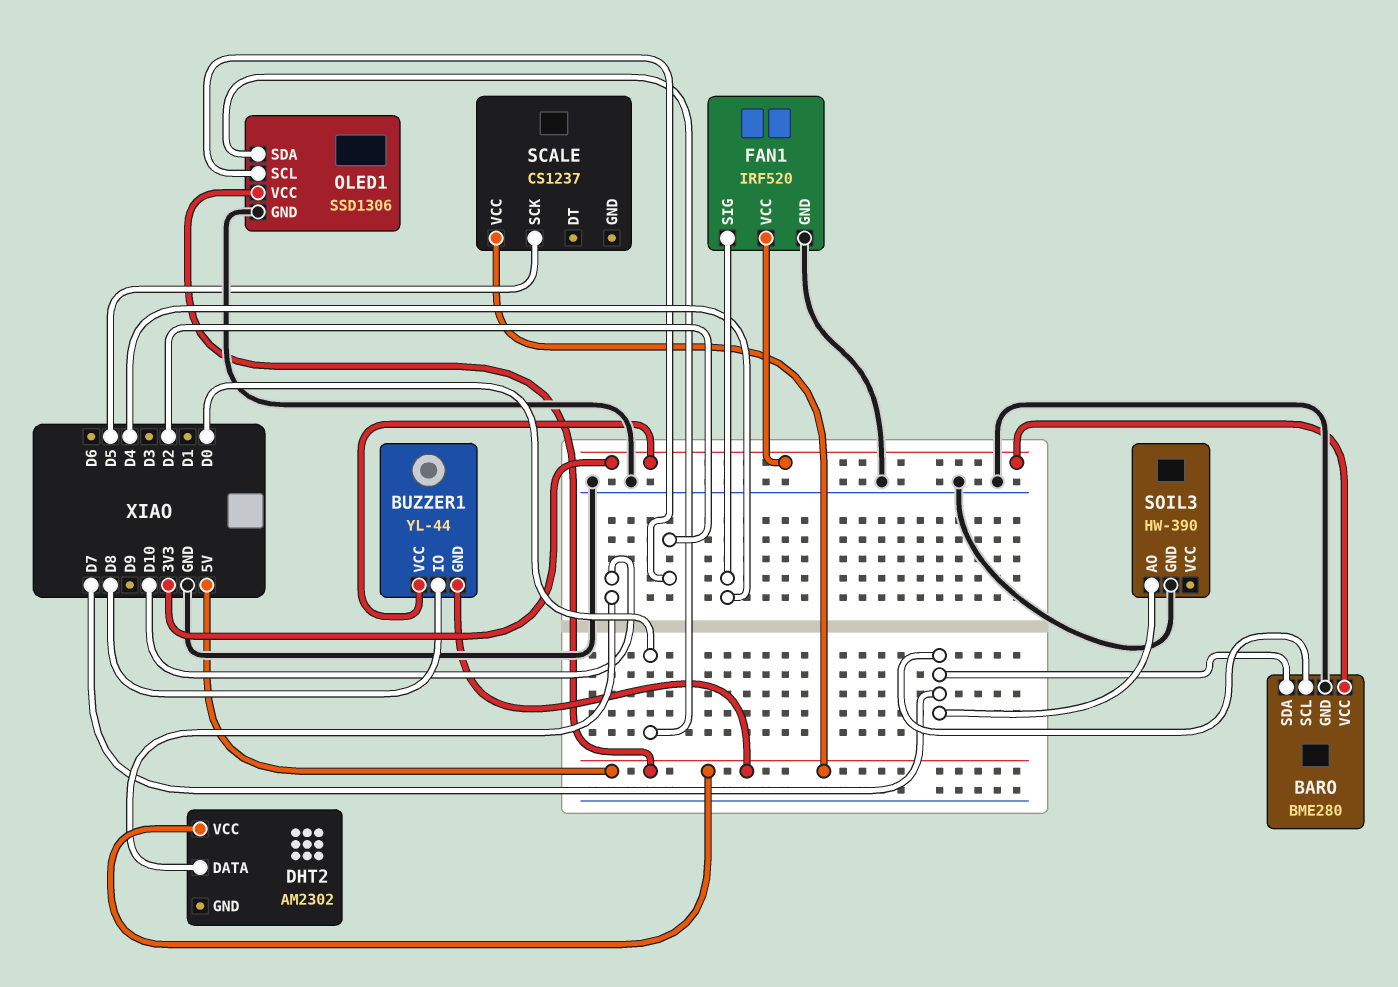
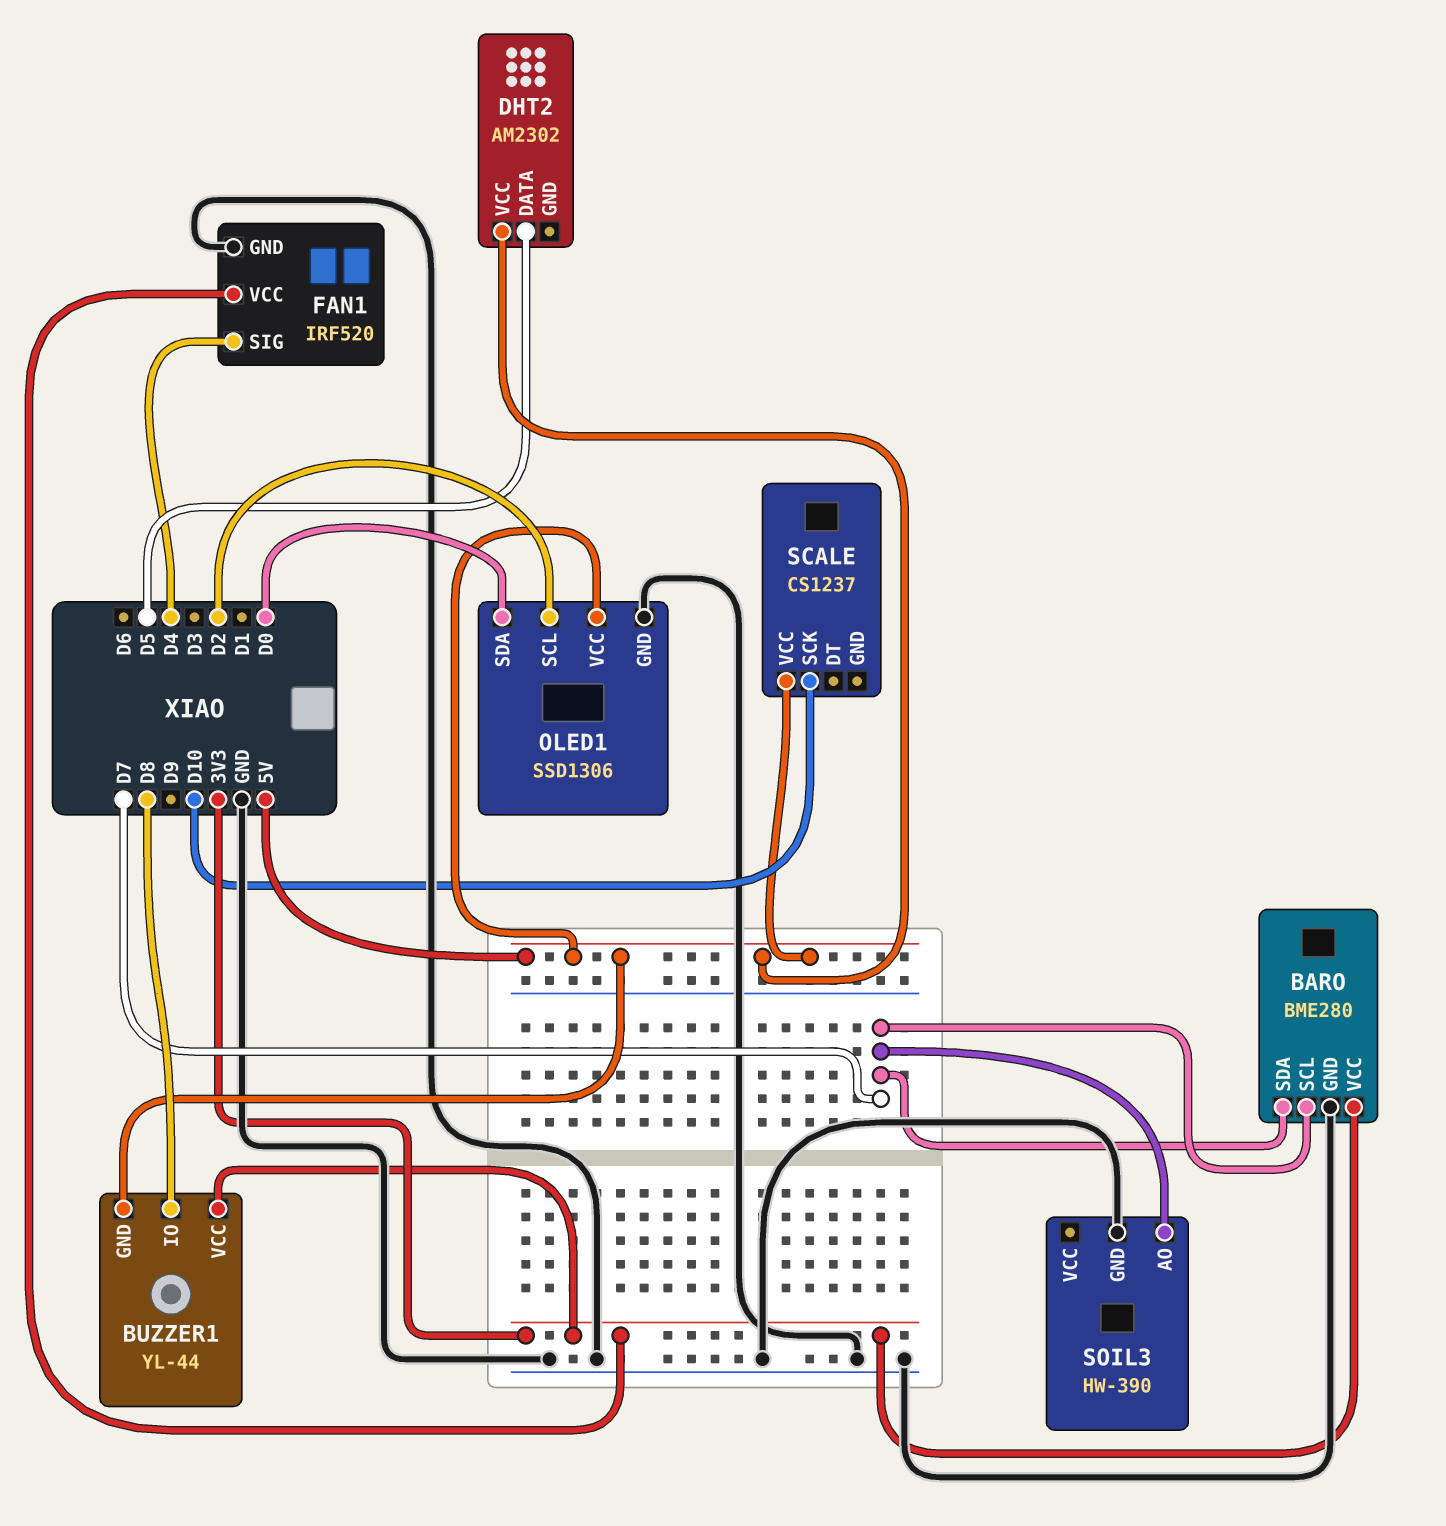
DHT2 pin DATA: D10 -> D5
SCALE pin SCK: D5 -> D10

